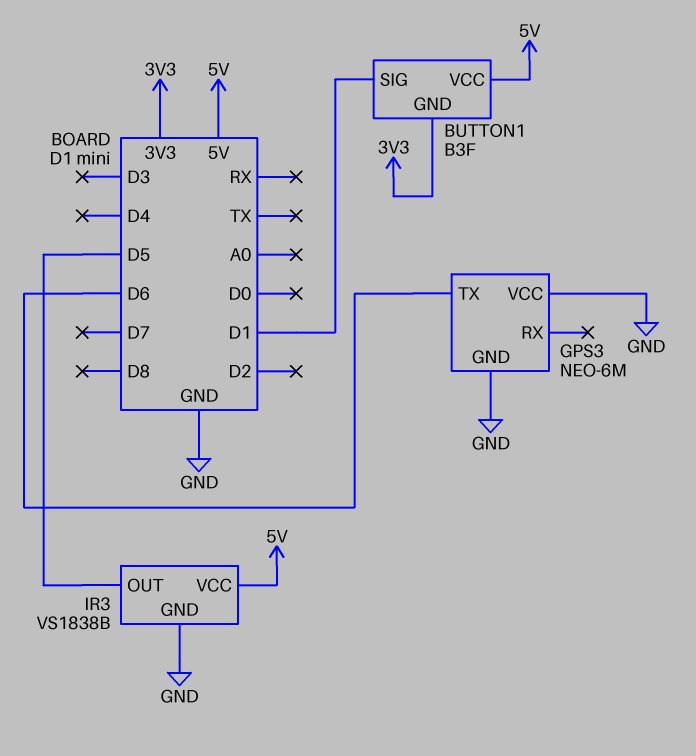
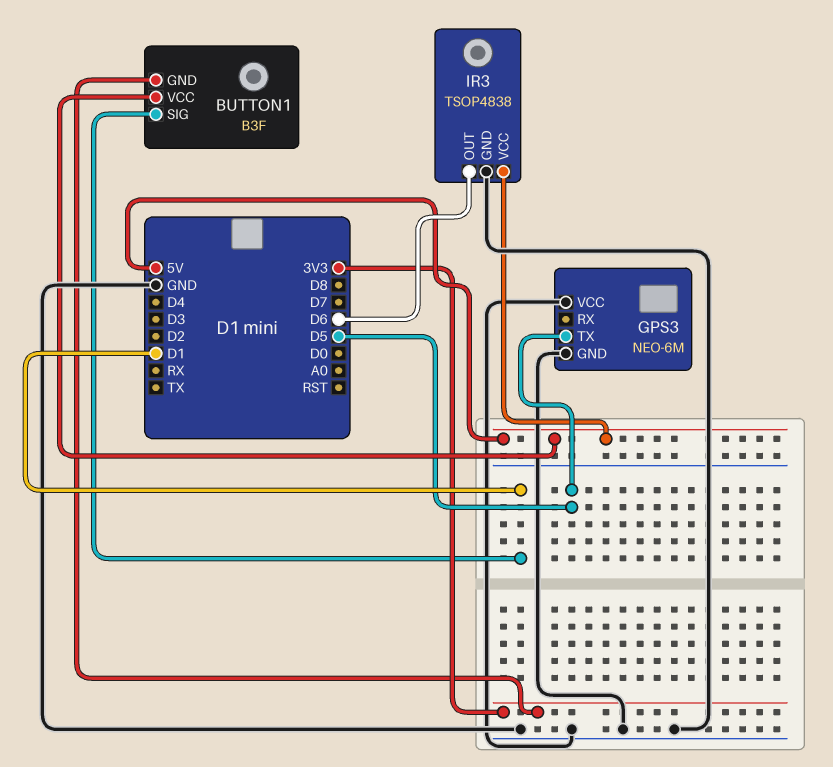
GPS3 pin TX: D6 -> D5
IR3: VS1838B -> TSOP4838
IR3 pin OUT: D5 -> D6

